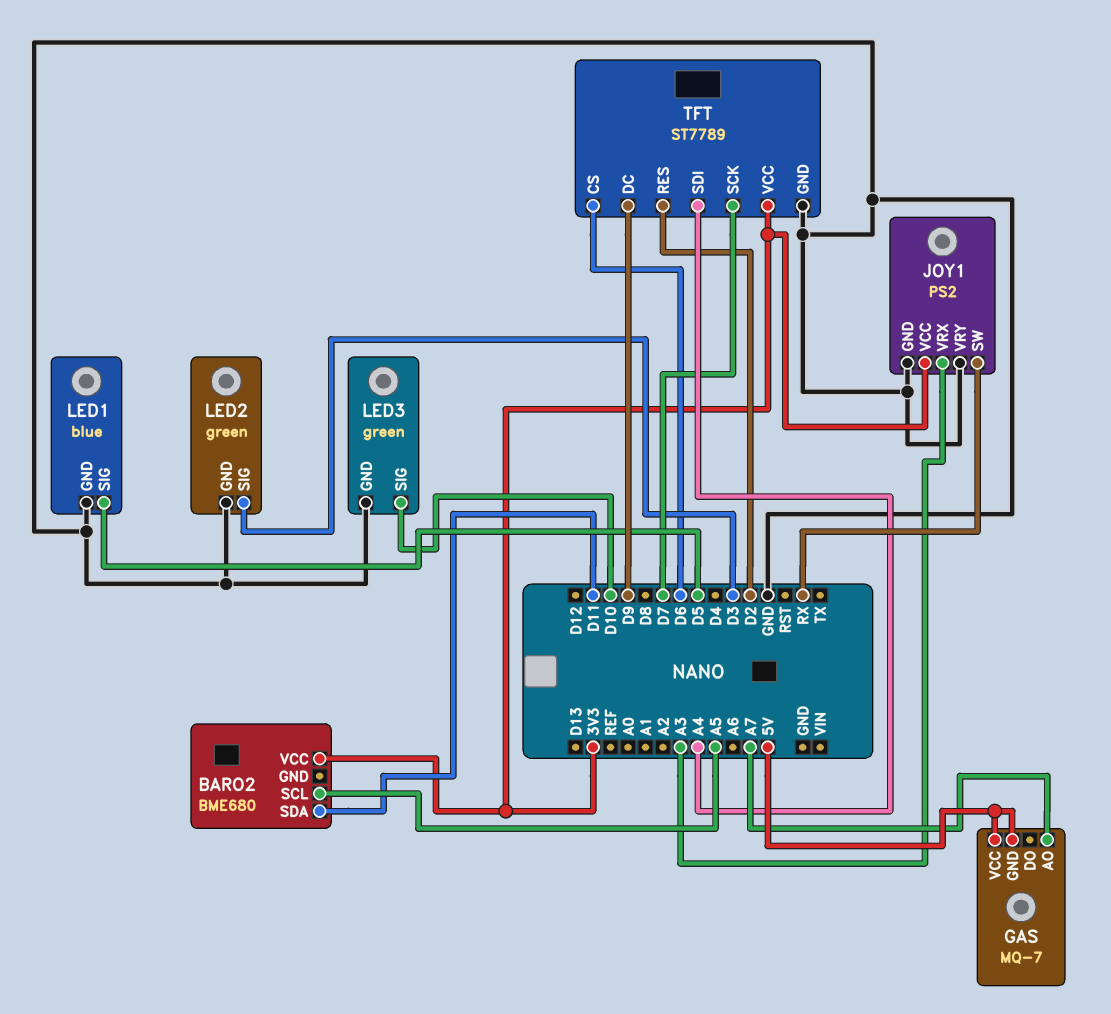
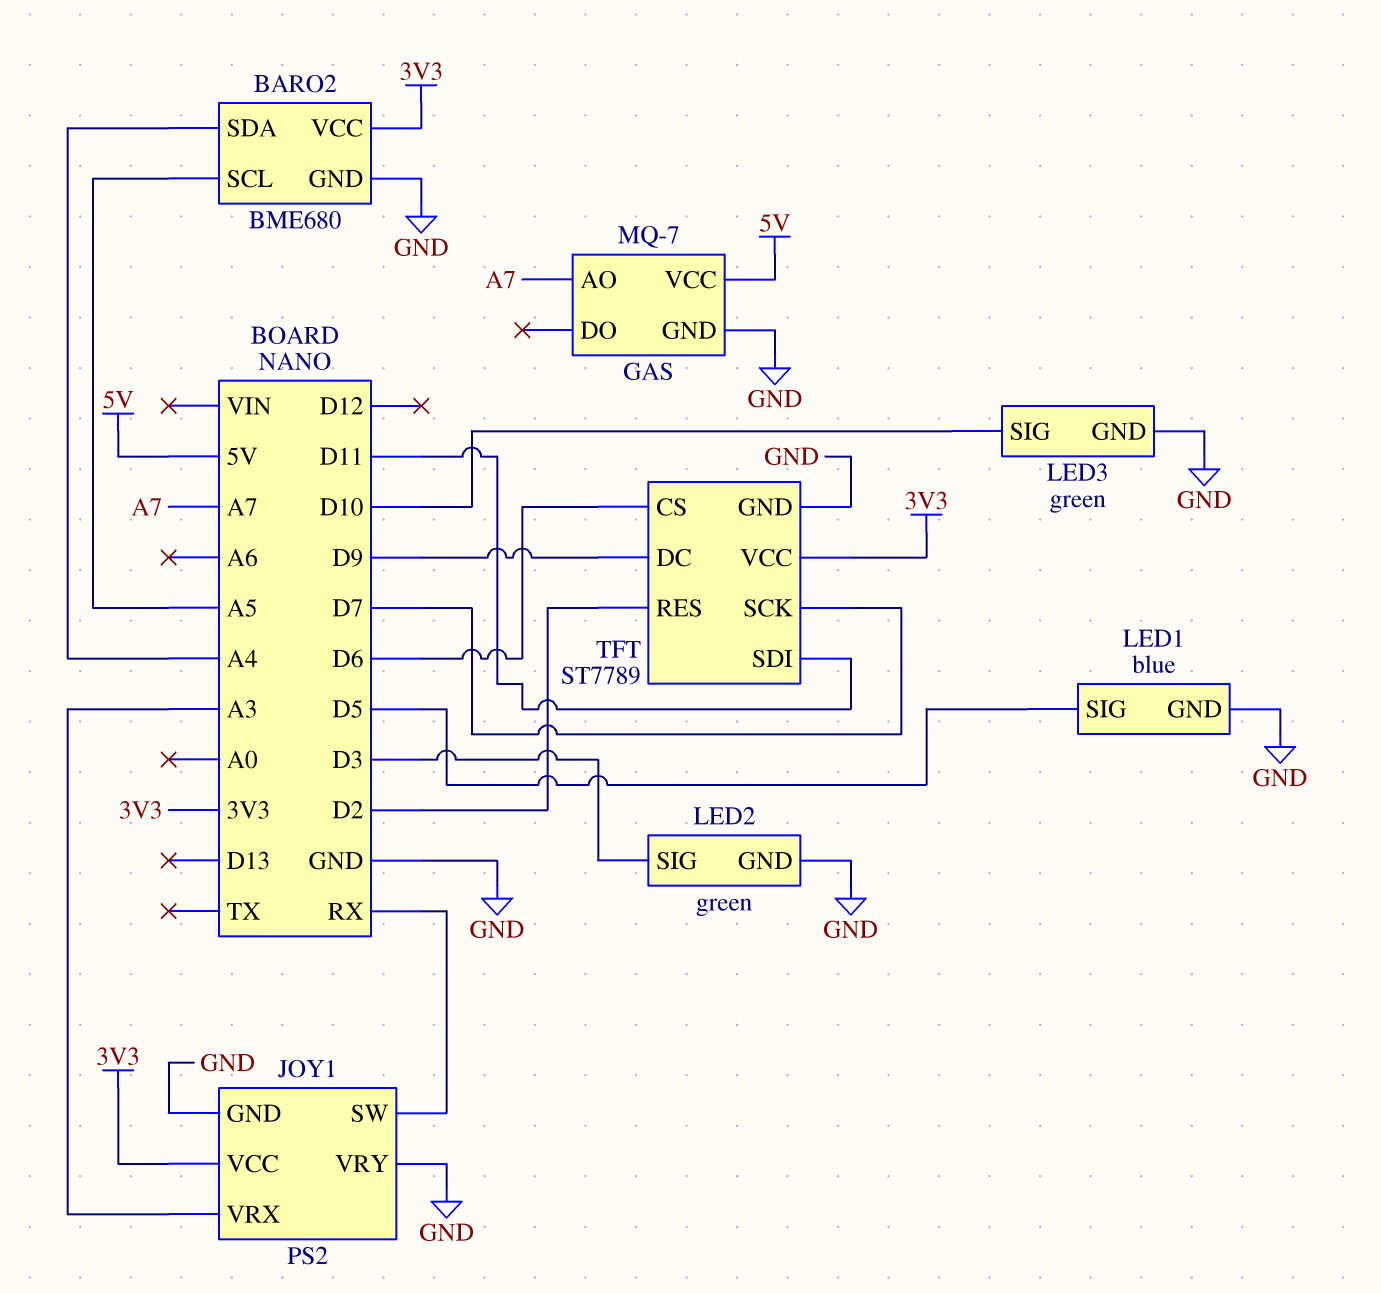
BARO2 pin GND: none -> GND
BARO2 pin SDA: D11 -> A4
GAS pin GND: 5V -> GND
TFT pin SDI: A4 -> D11

